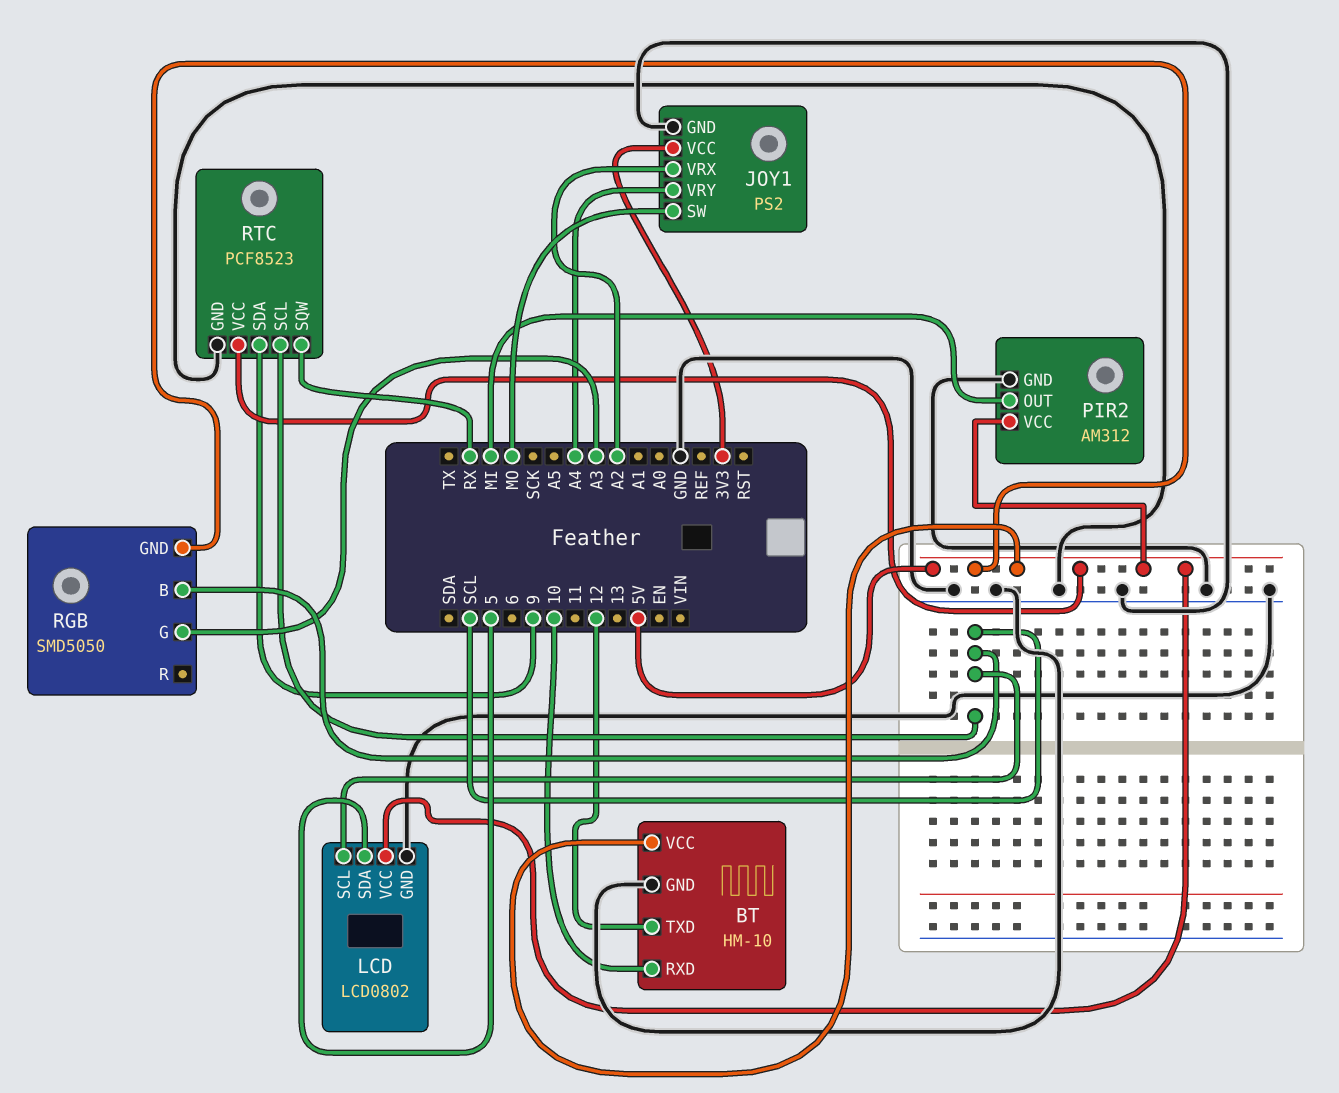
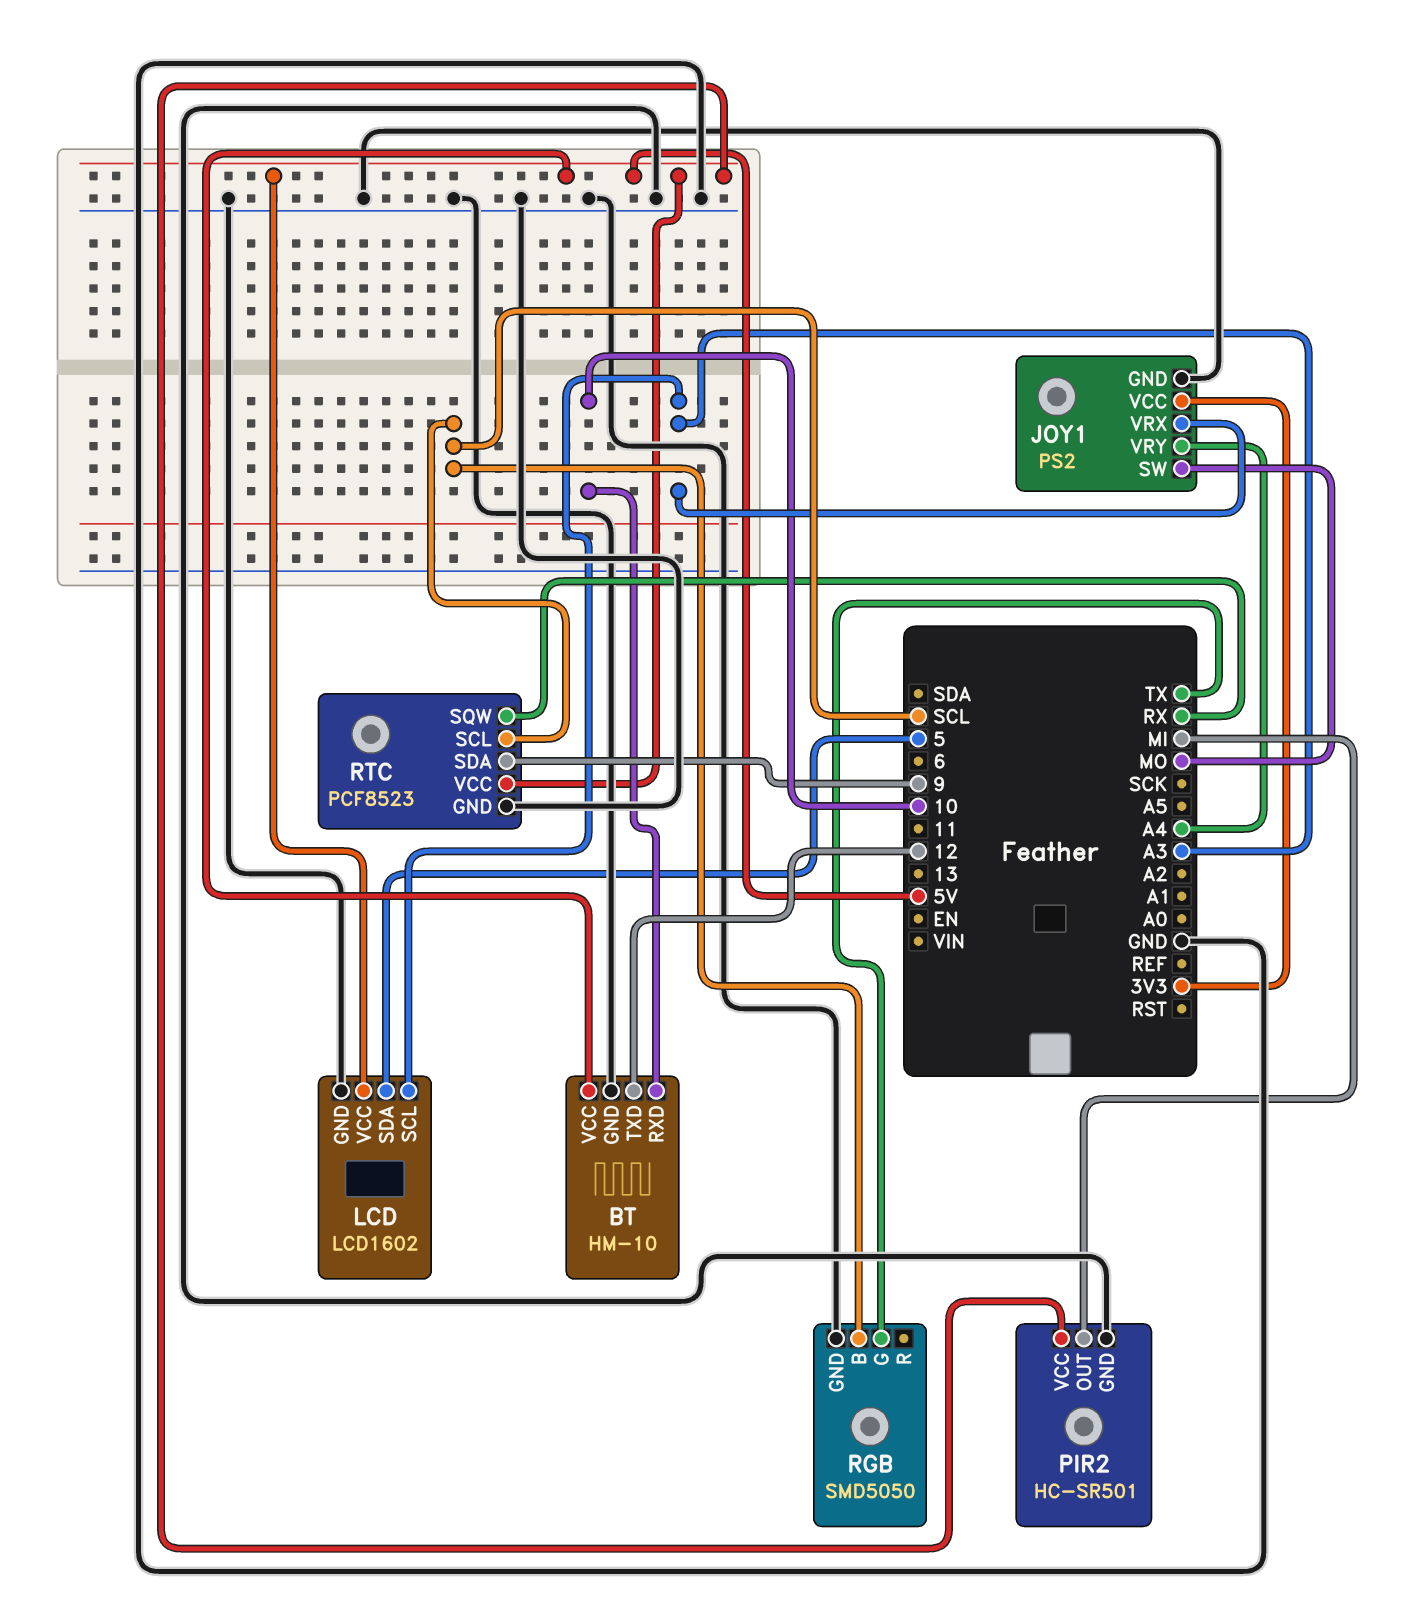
JOY1 pin VRX: A2 -> A3
LCD: LCD0802 -> LCD1602
LCD pin SCL: SCL -> A3
PIR2: AM312 -> HC-SR501
RGB pin G: A3 -> TX
RGB pin GND: 5V -> GND

